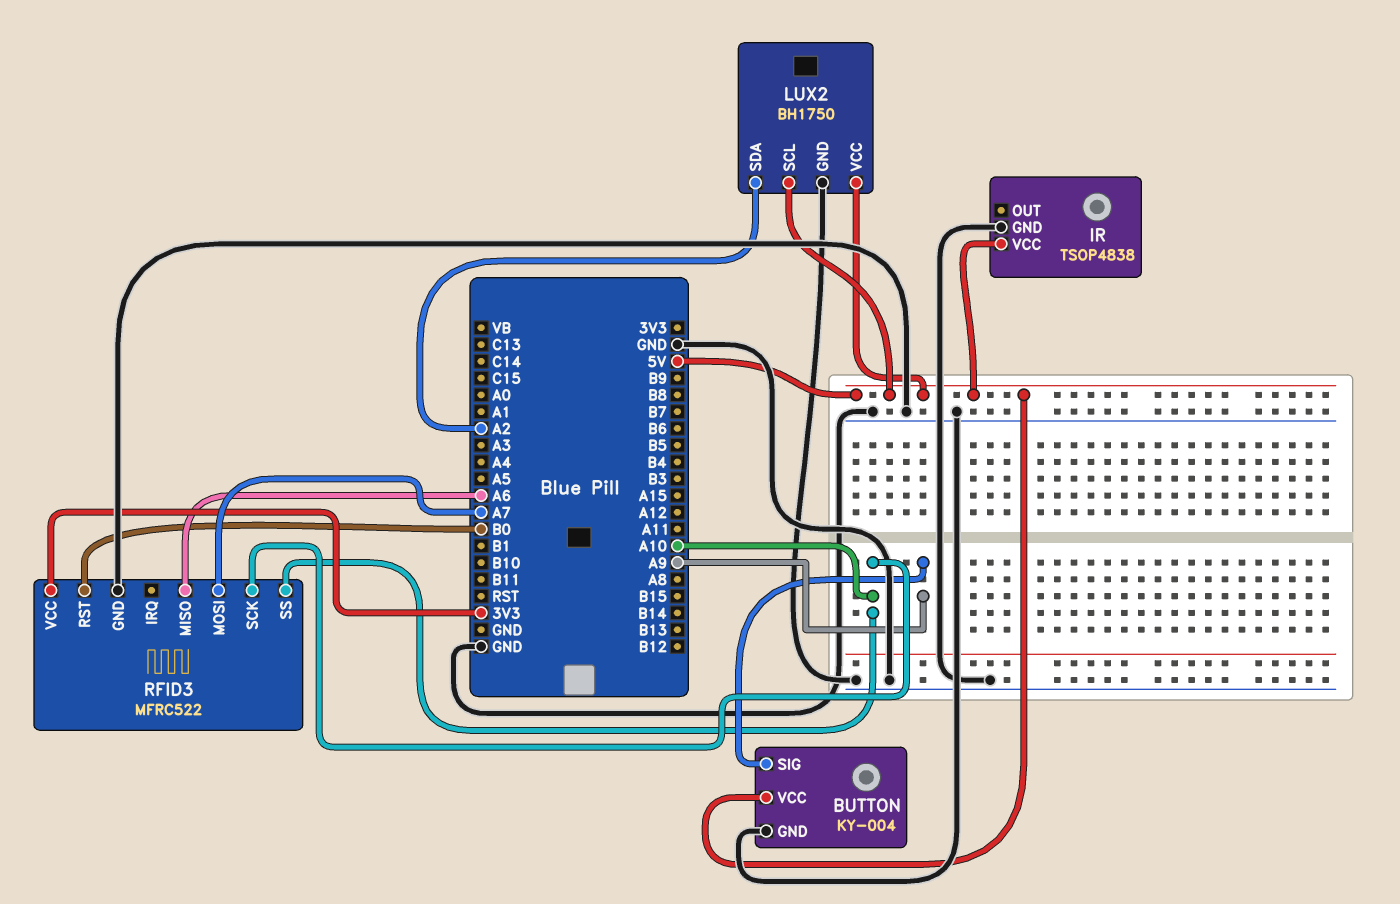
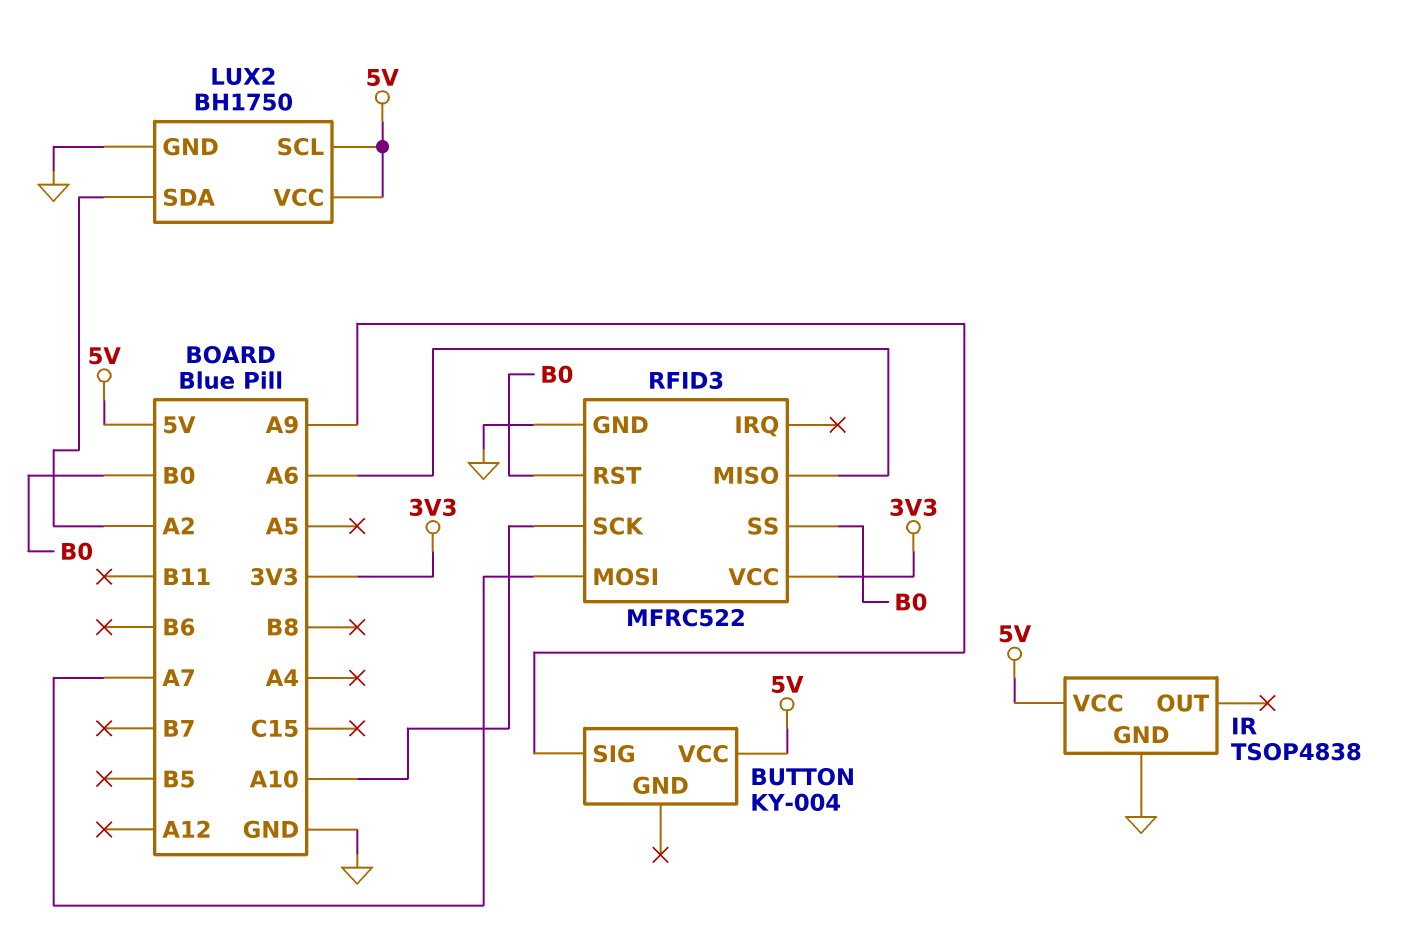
BUTTON pin GND: GND -> none
RFID3 pin SS: A10 -> B0

